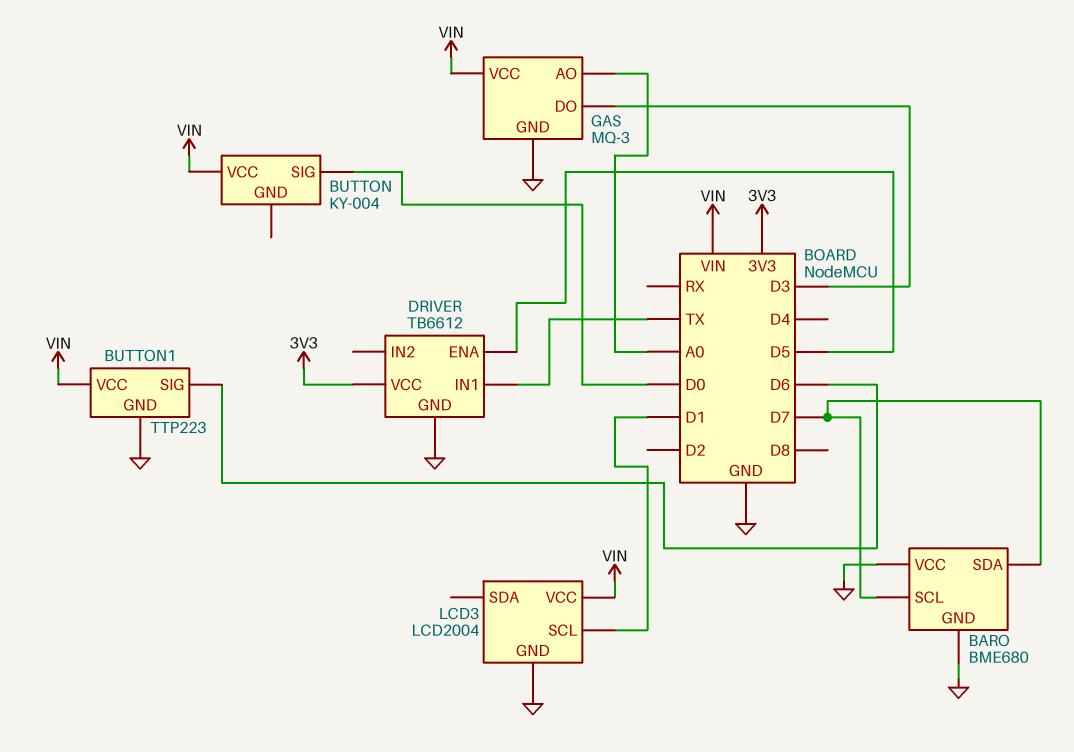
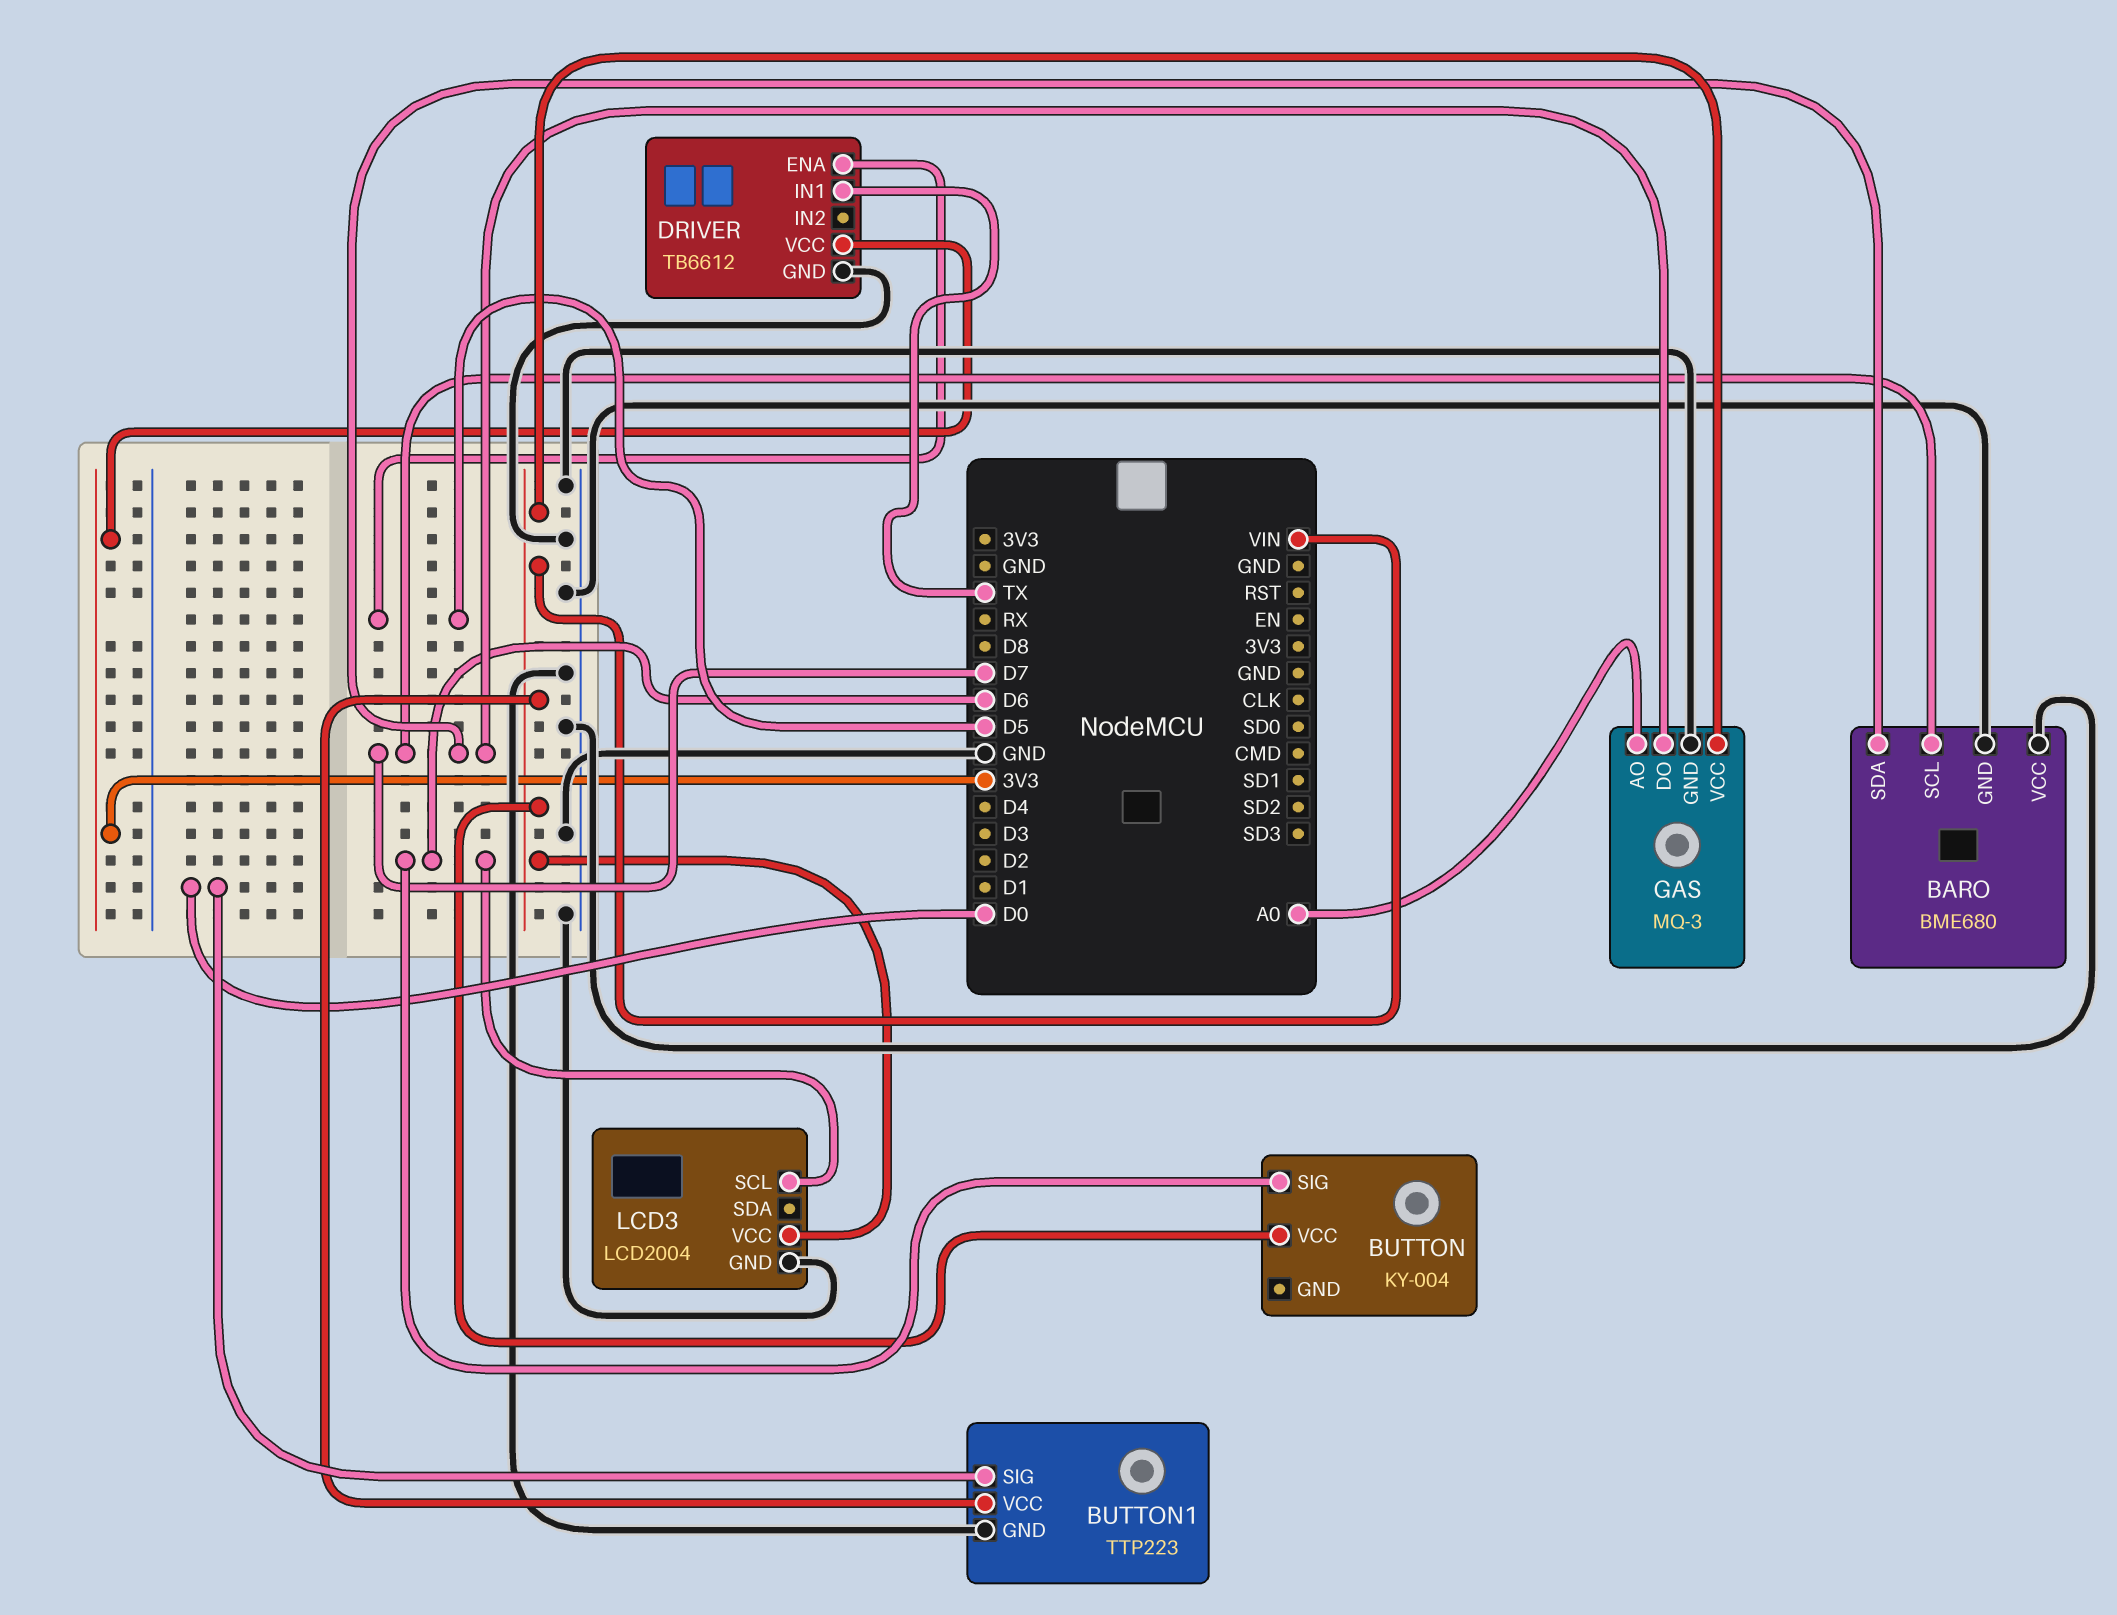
BUTTON pin SIG: D0 -> D6
BUTTON1 pin SIG: D6 -> D0
GAS pin DO: D3 -> D7
LCD3 pin SCL: D1 -> D6

